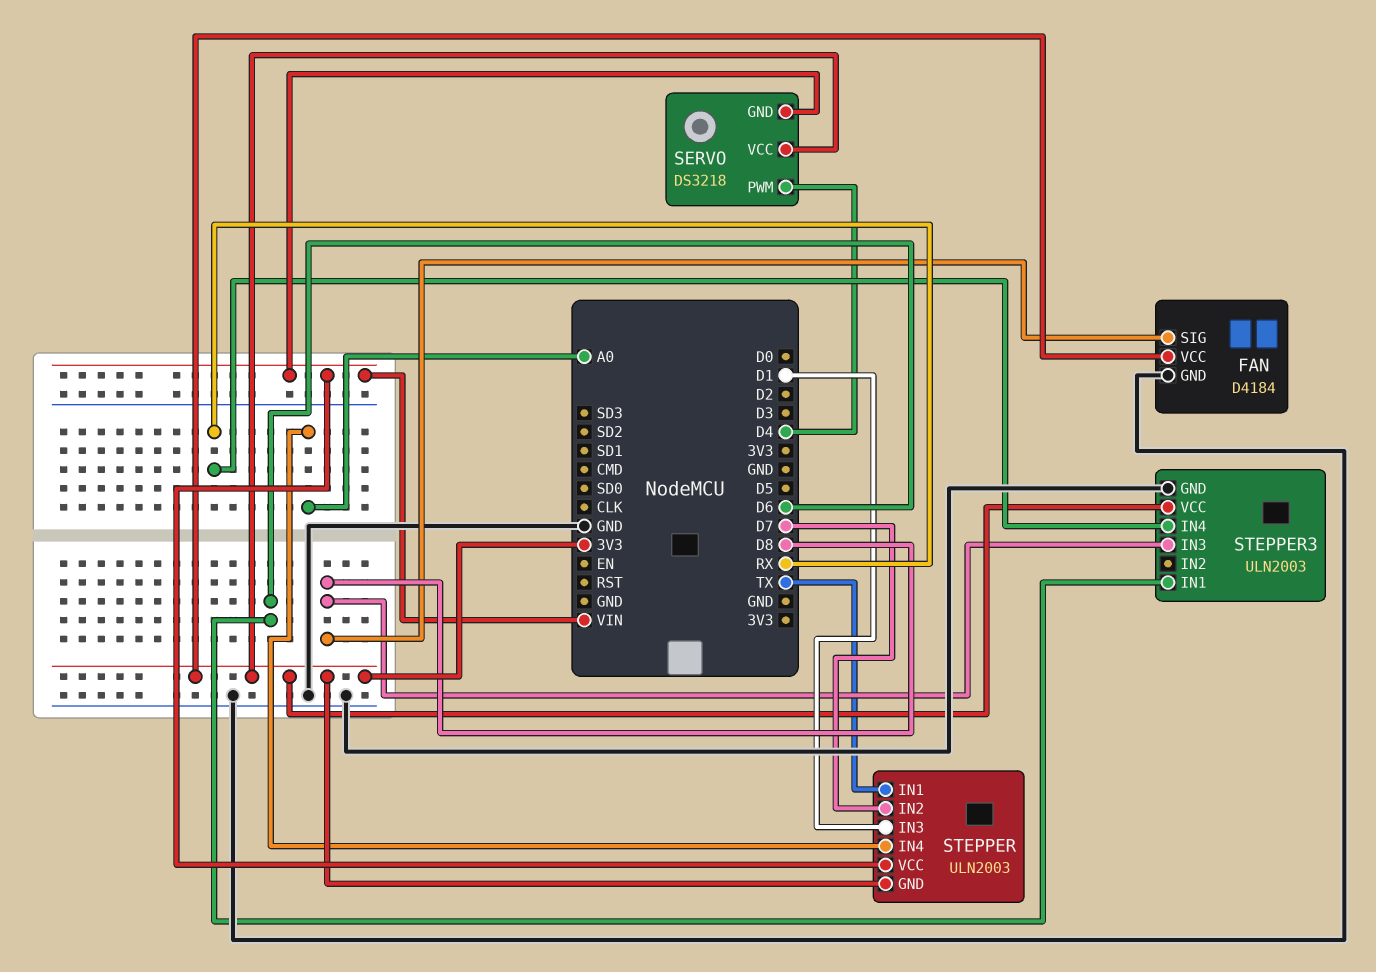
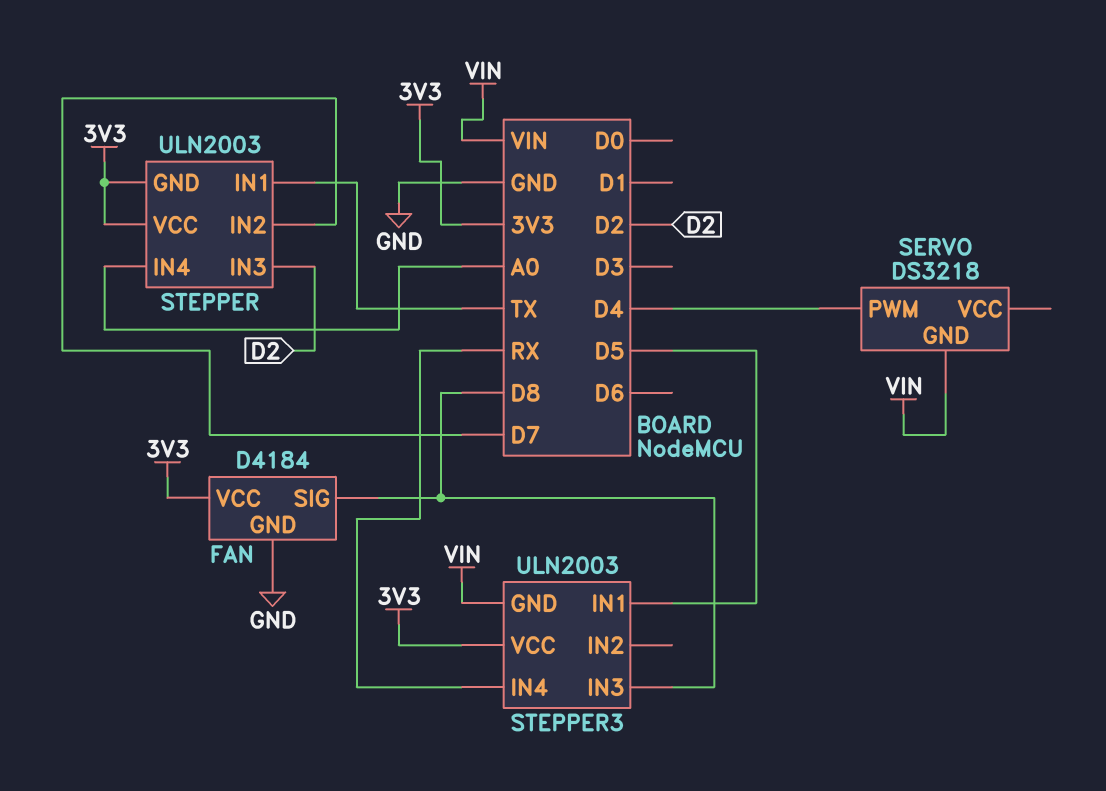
SERVO pin VCC: 3V3 -> none
STEPPER pin IN3: D1 -> D2
STEPPER pin VCC: VIN -> 3V3
STEPPER3 pin GND: GND -> VIN
STEPPER3 pin IN1: D6 -> D5

